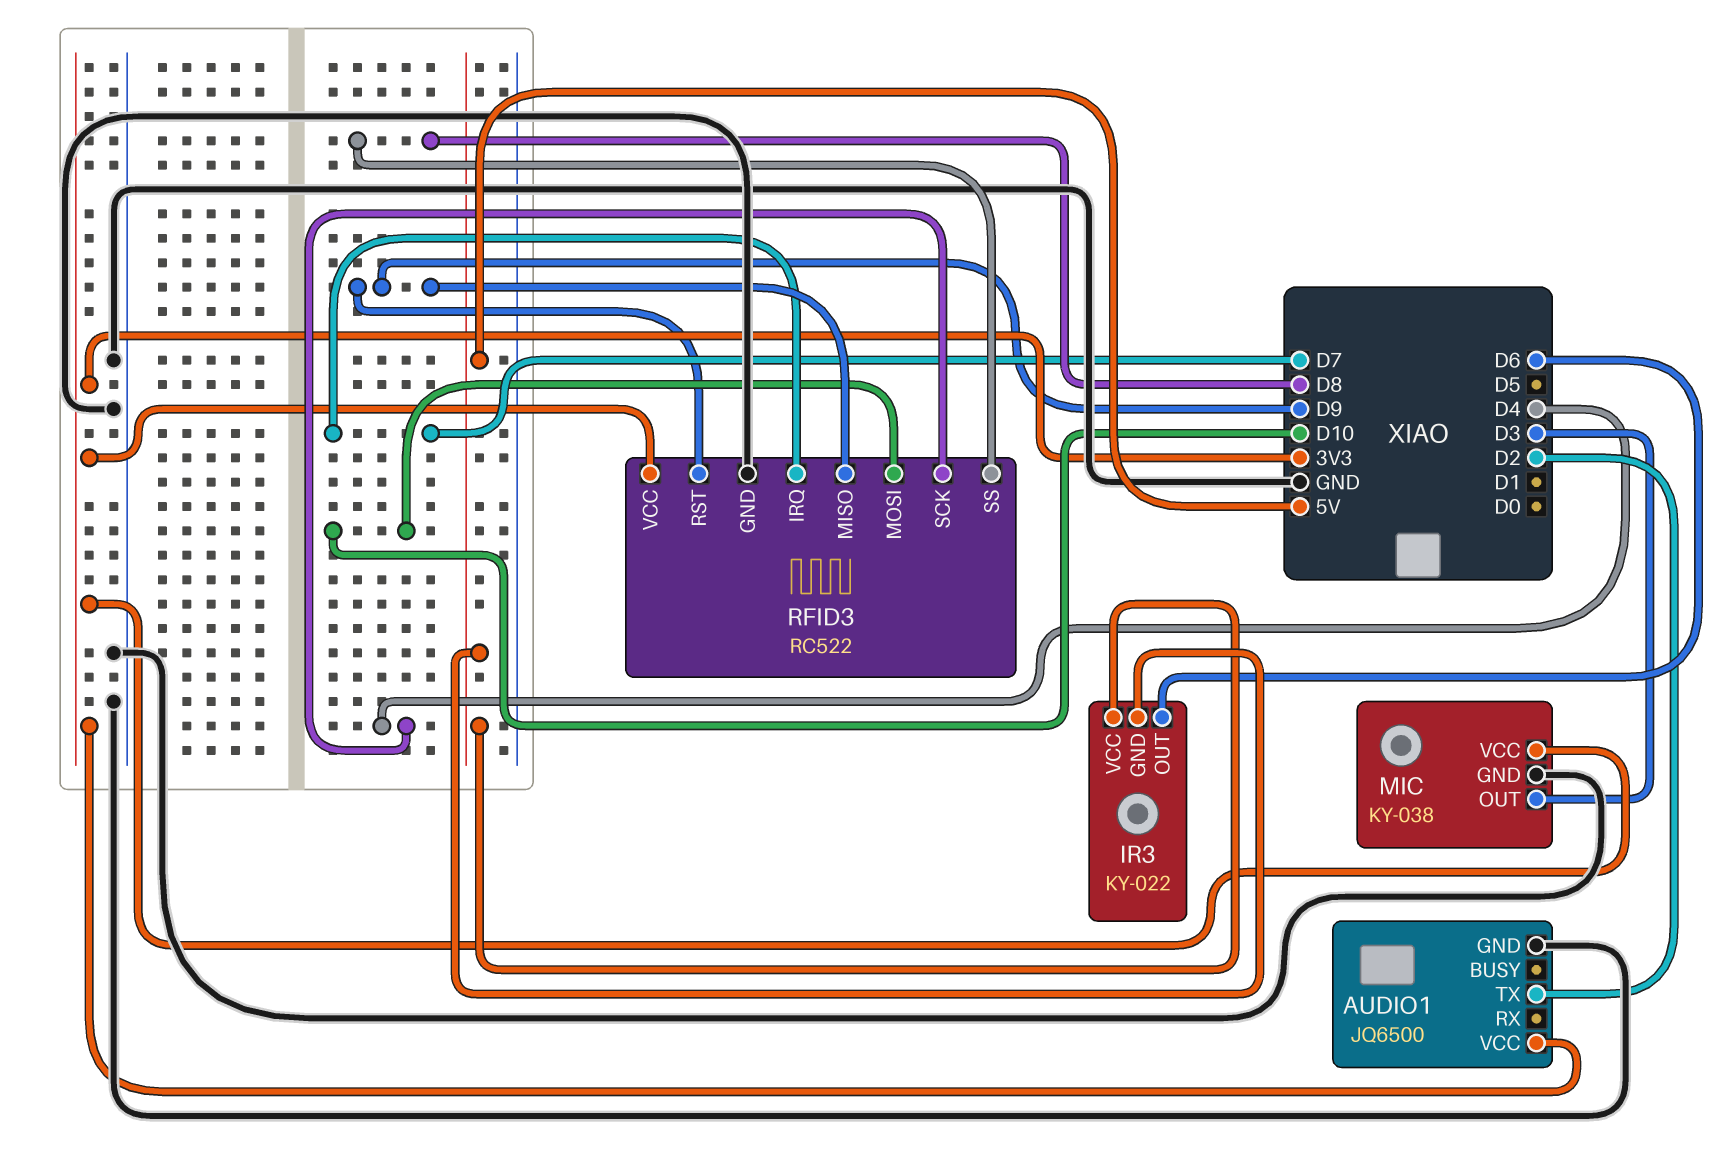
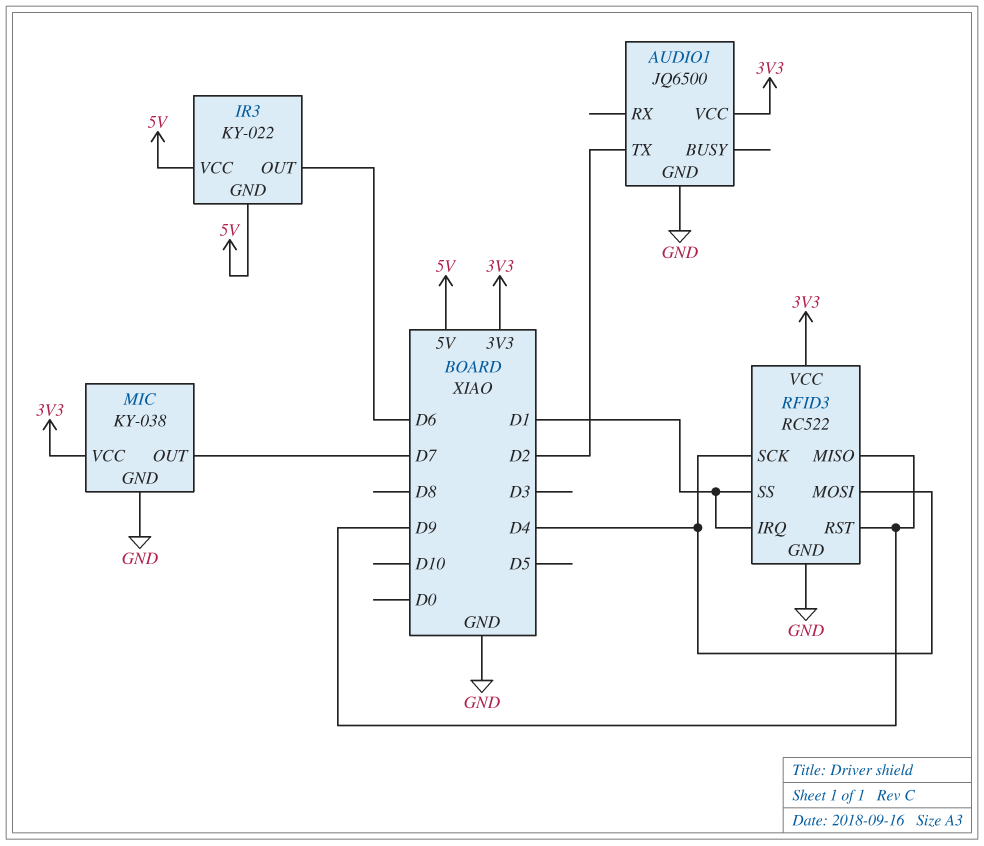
MIC pin OUT: D3 -> D7
RFID3 pin IRQ: D7 -> D1
RFID3 pin MOSI: D10 -> D4
RFID3 pin SS: D8 -> D1

